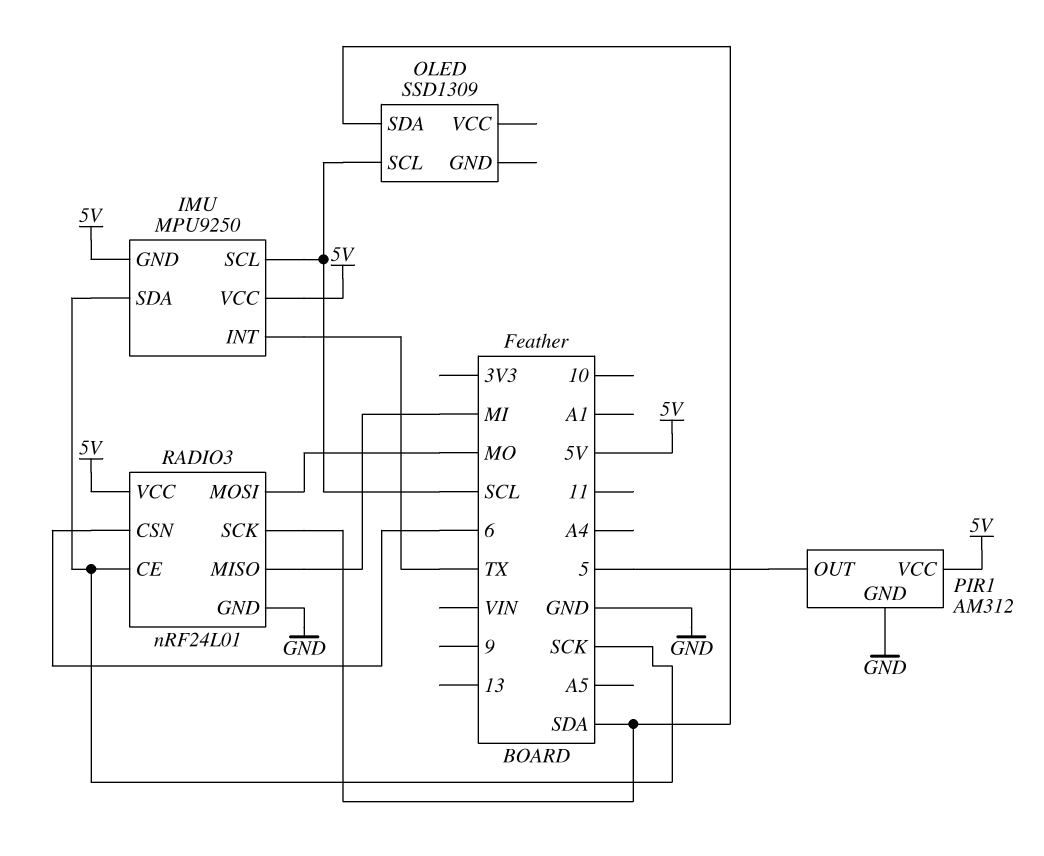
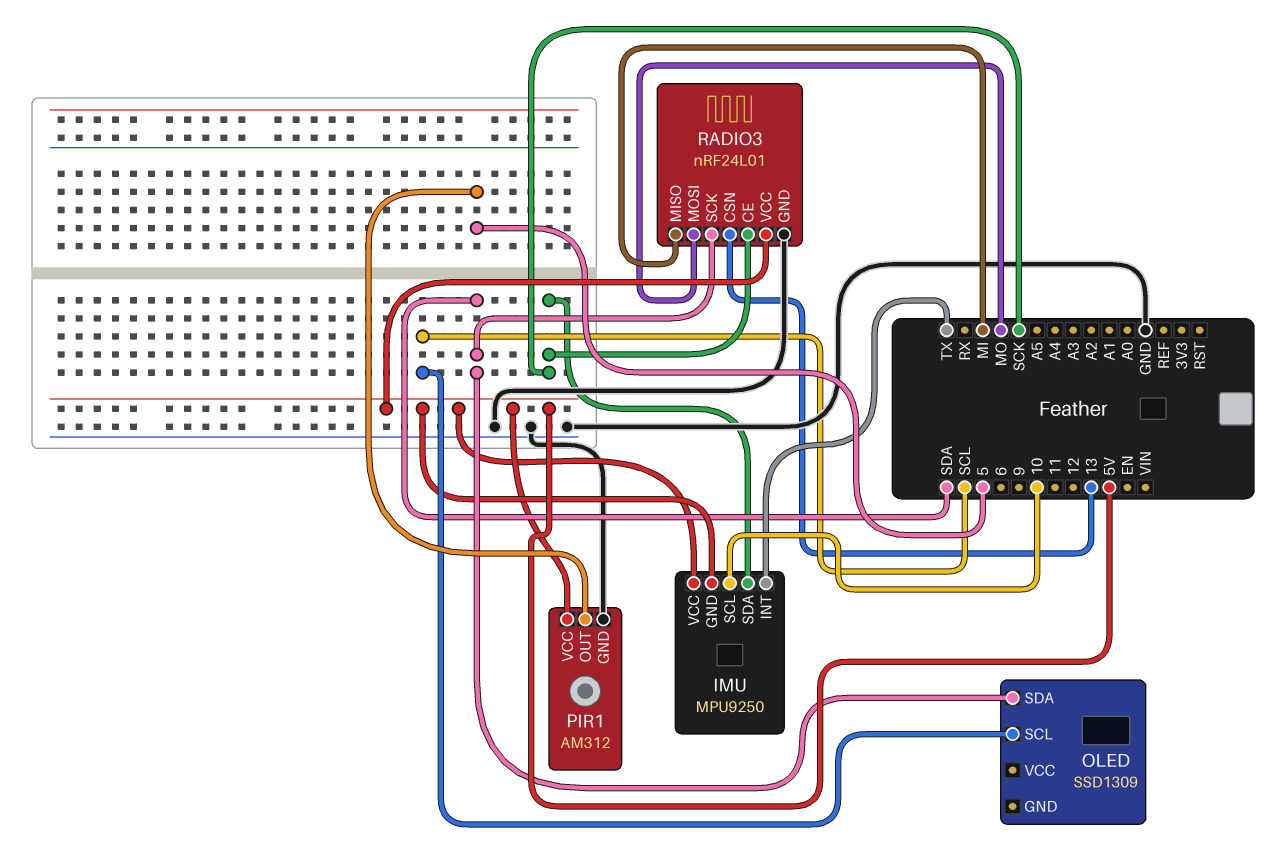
IMU pin SCL: SCL -> 10
RADIO3 pin CSN: 6 -> 13

